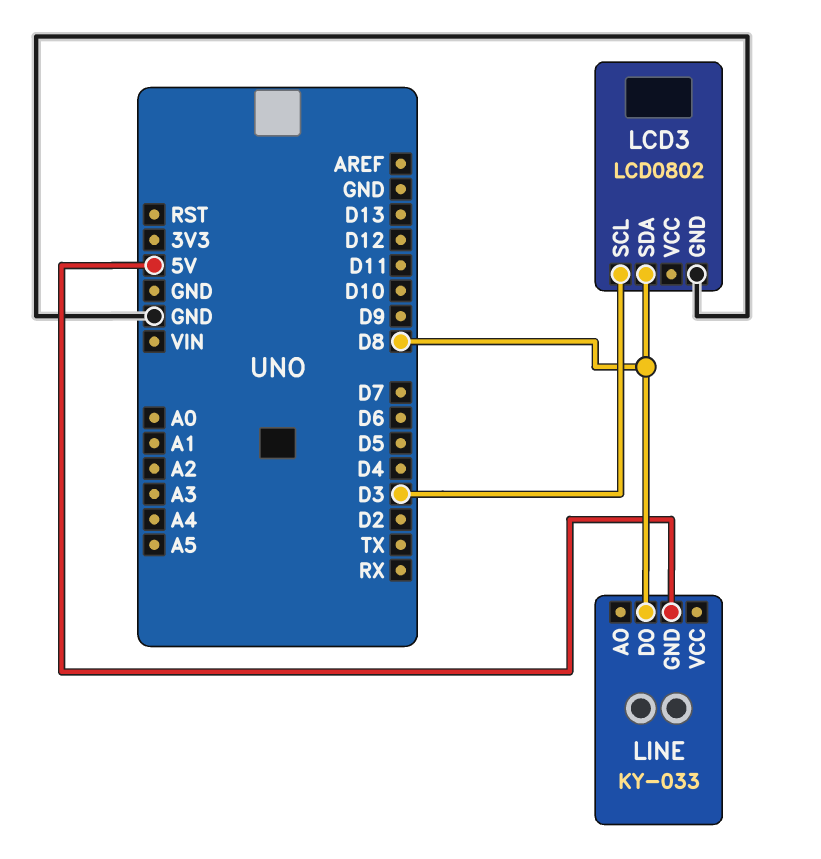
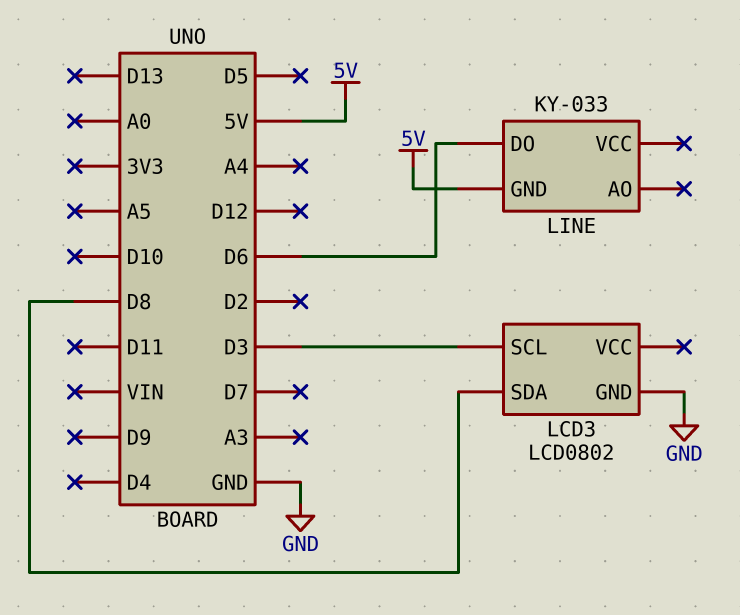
LINE pin DO: D8 -> D6

